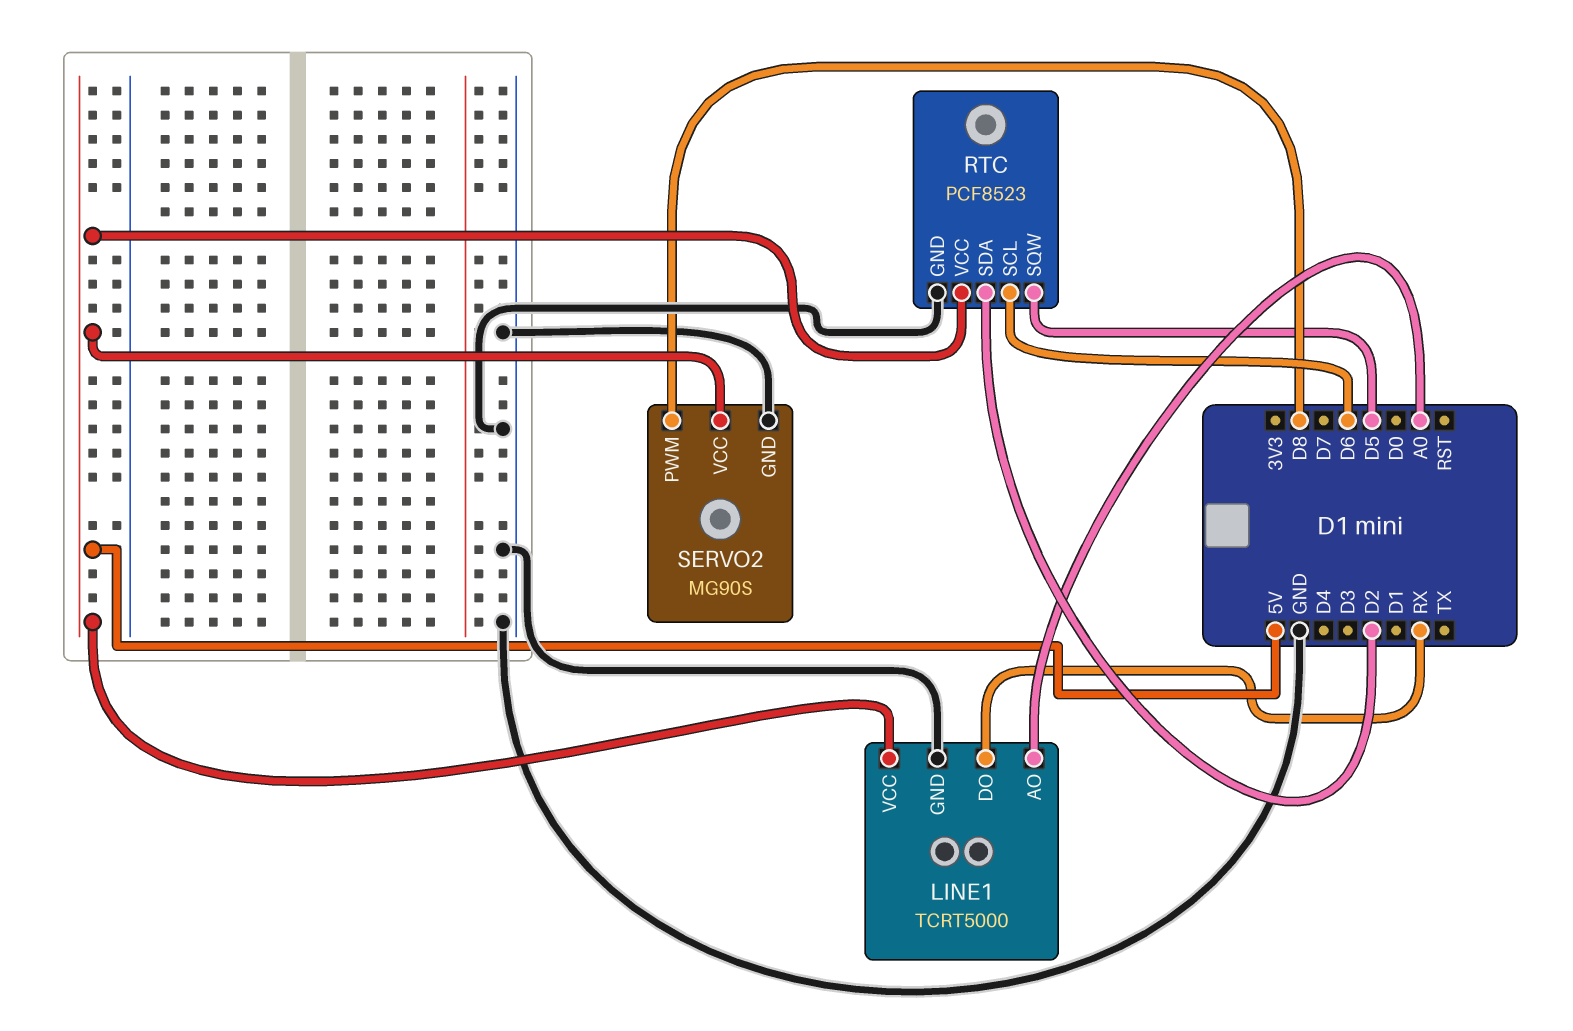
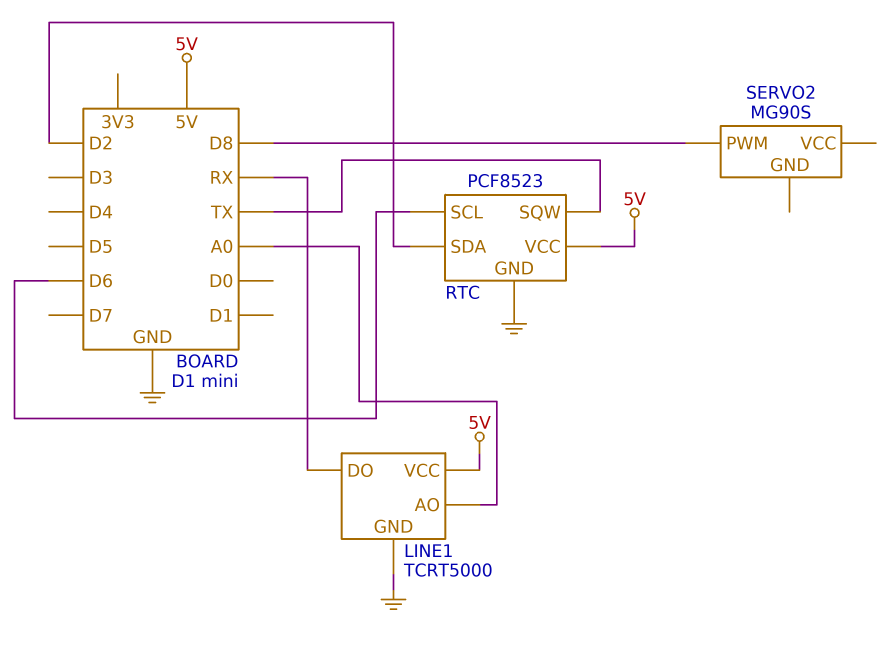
RTC pin SQW: D5 -> TX
SERVO2 pin GND: GND -> none
SERVO2 pin VCC: 5V -> none

